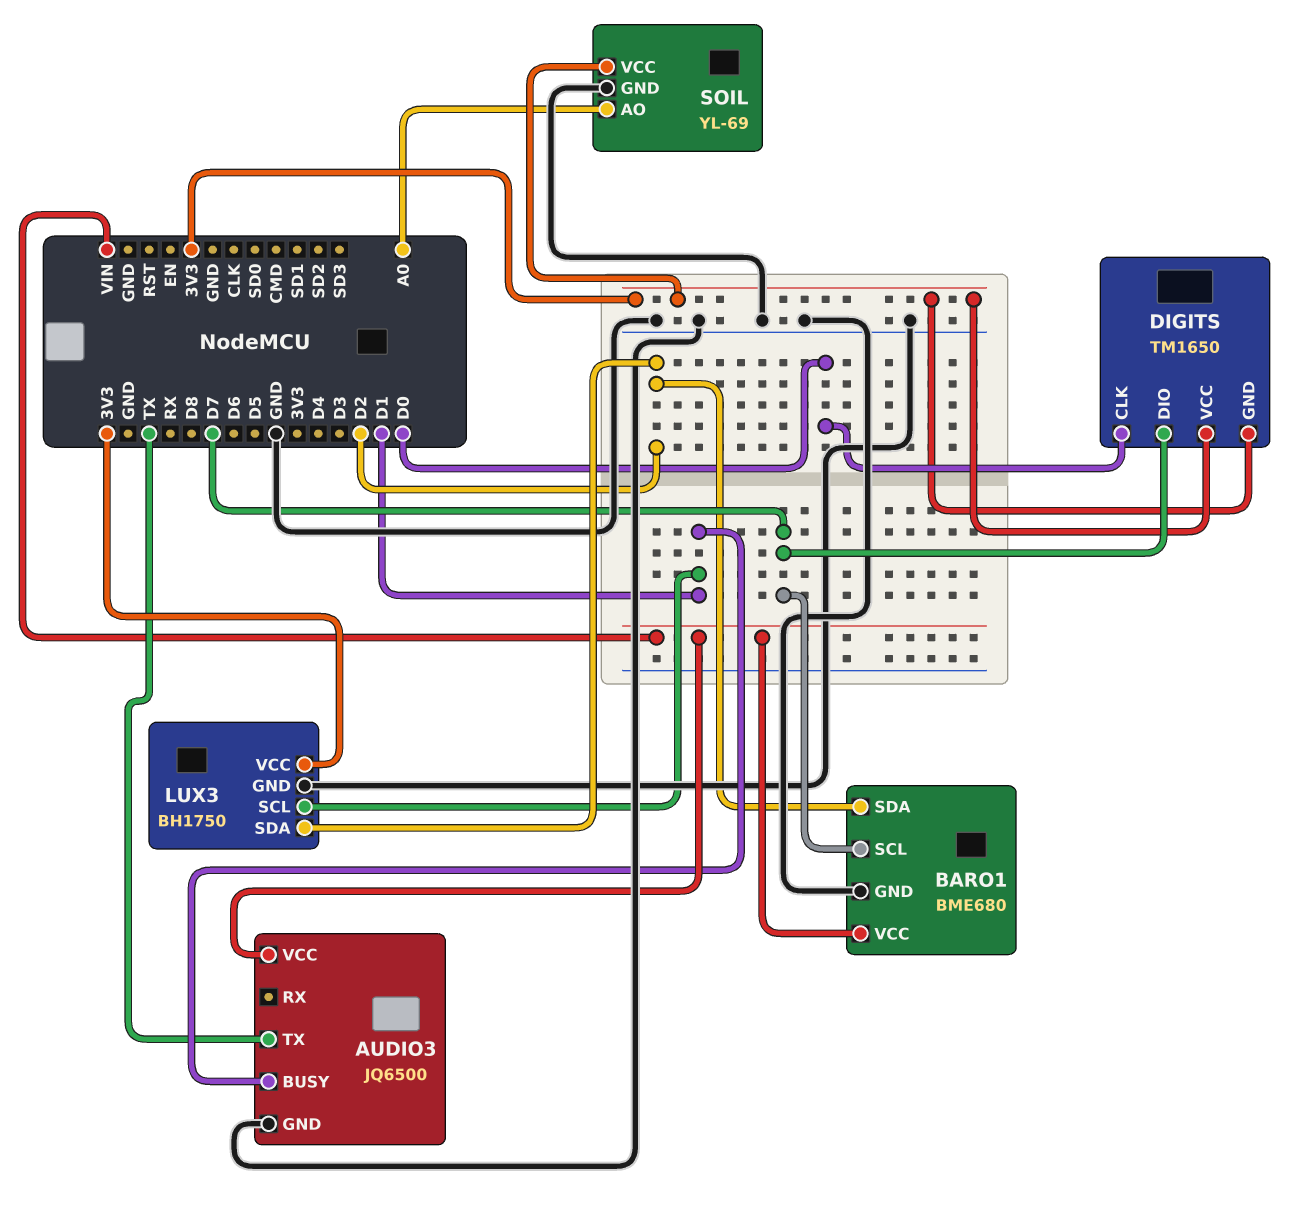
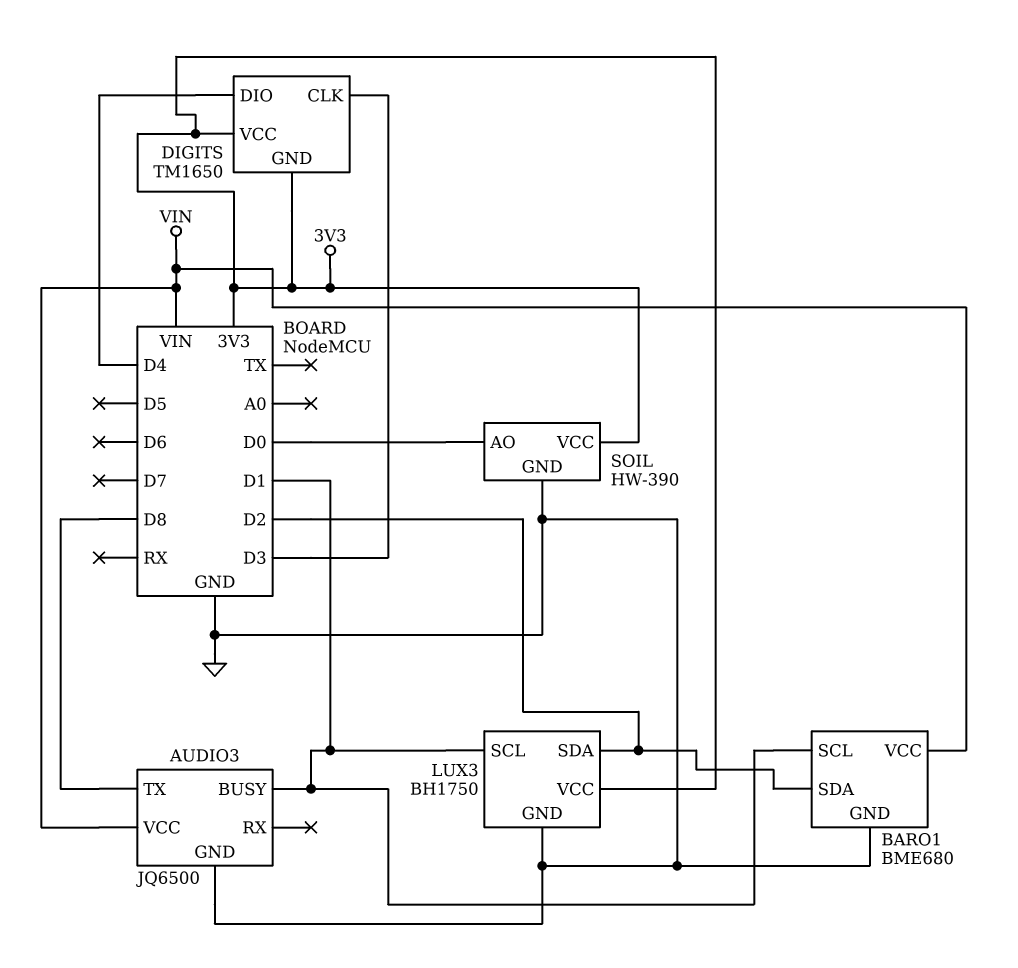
AUDIO3 pin TX: TX -> D8
BARO1 pin SCL: D7 -> D1
DIGITS pin CLK: D0 -> D3
DIGITS pin DIO: D7 -> D4
SOIL: YL-69 -> HW-390
SOIL pin AO: A0 -> D0

